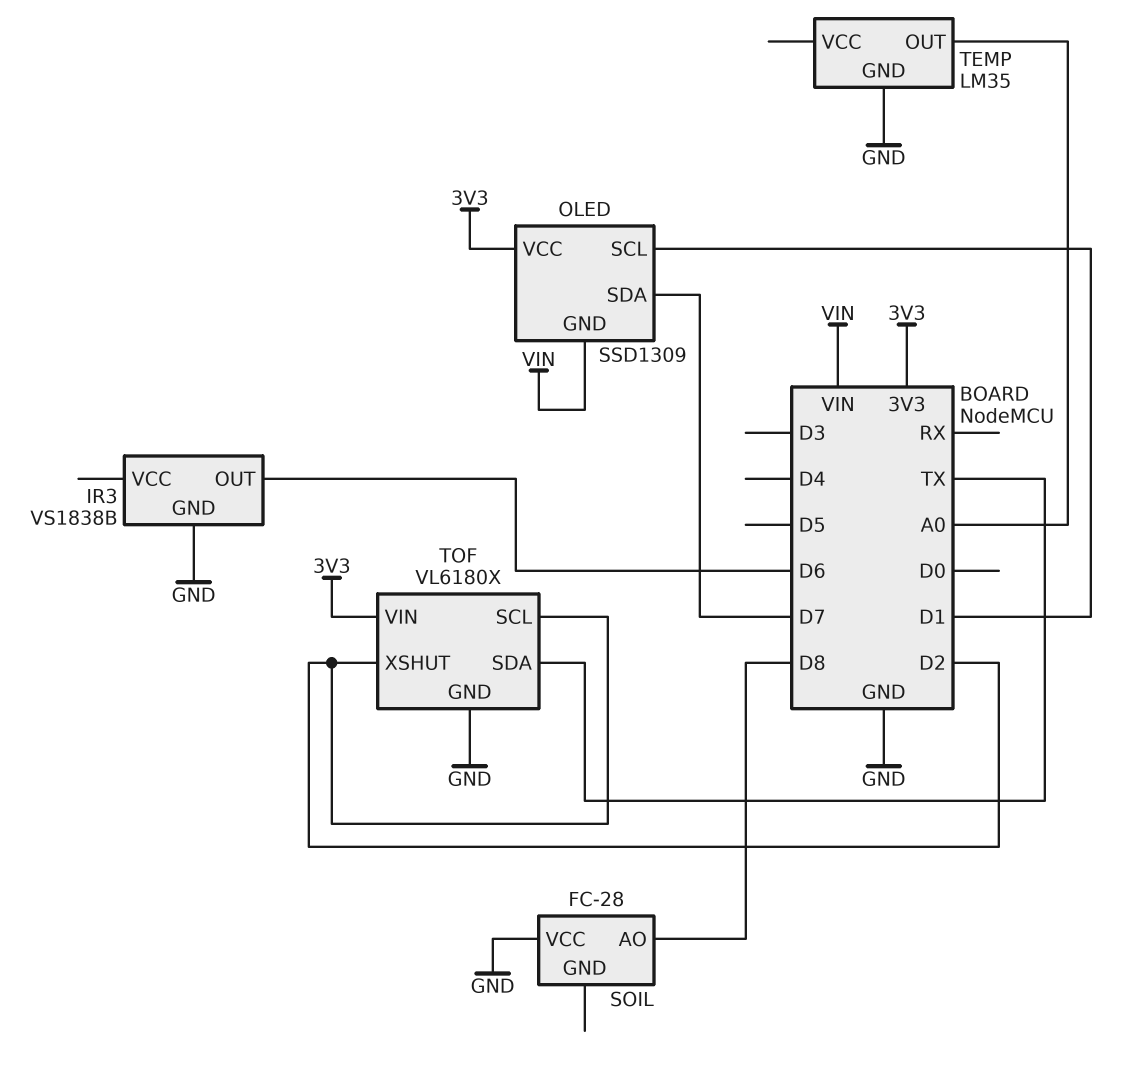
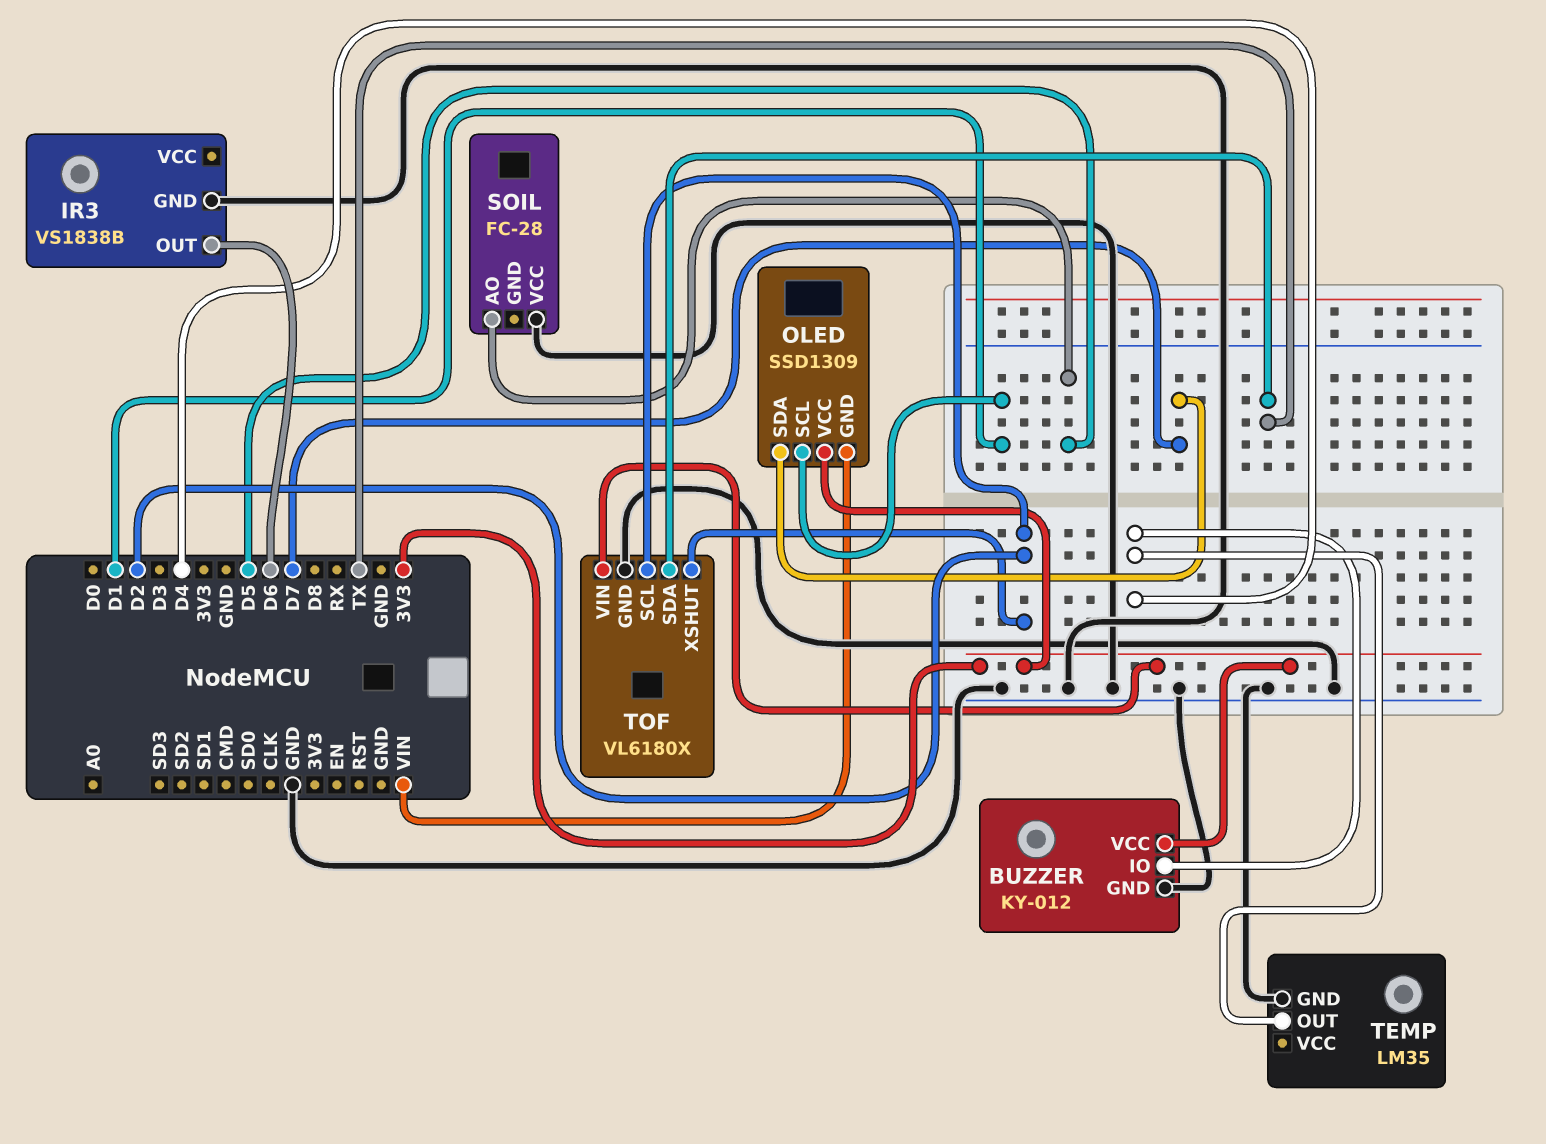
BUZZER: none -> KY-012
BUZZER pin GND: none -> GND
BUZZER pin IO: none -> D4
BUZZER pin VCC: none -> 3V3
SOIL pin AO: D8 -> D5
TEMP pin OUT: A0 -> D4

